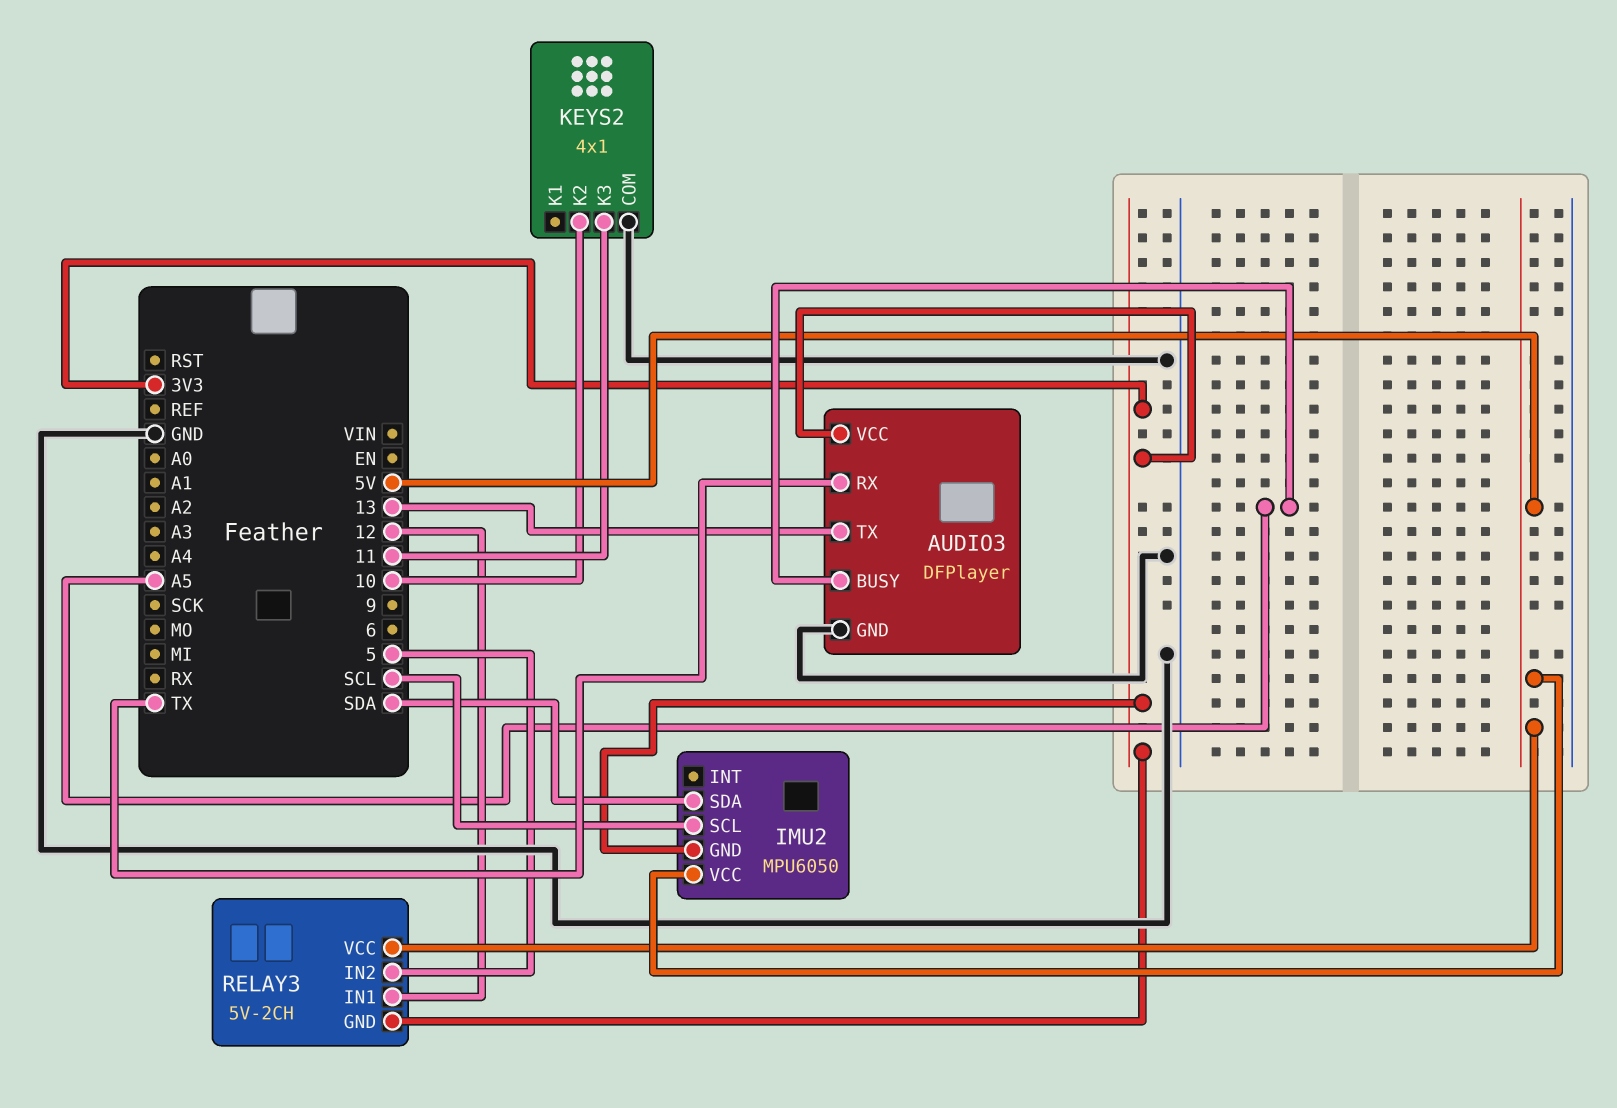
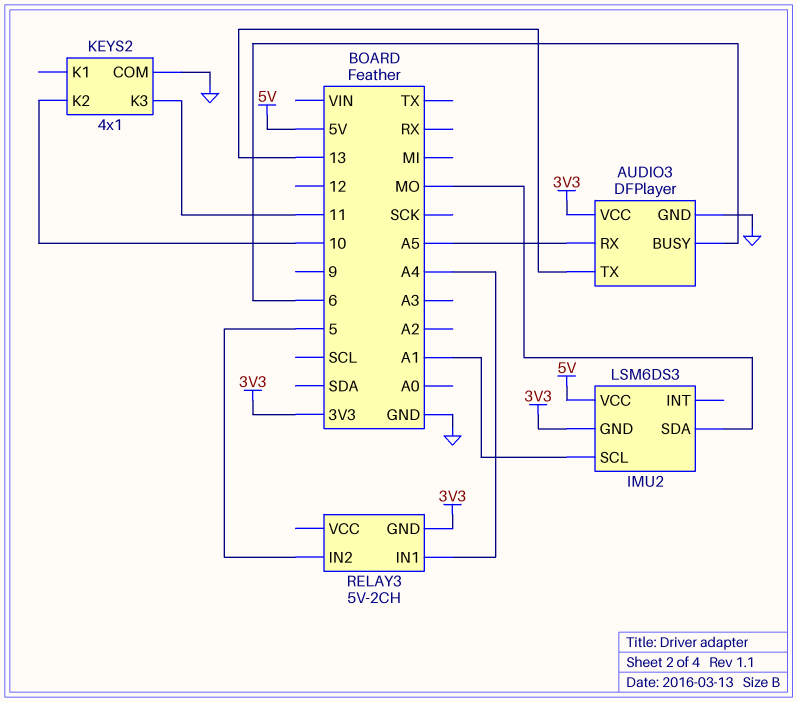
AUDIO3 pin BUSY: A5 -> 6
AUDIO3 pin RX: TX -> A5
IMU2: MPU6050 -> LSM6DS3
IMU2 pin SCL: SCL -> A1
IMU2 pin SDA: SDA -> MO
RELAY3 pin IN1: 12 -> A4
RELAY3 pin VCC: 5V -> none

